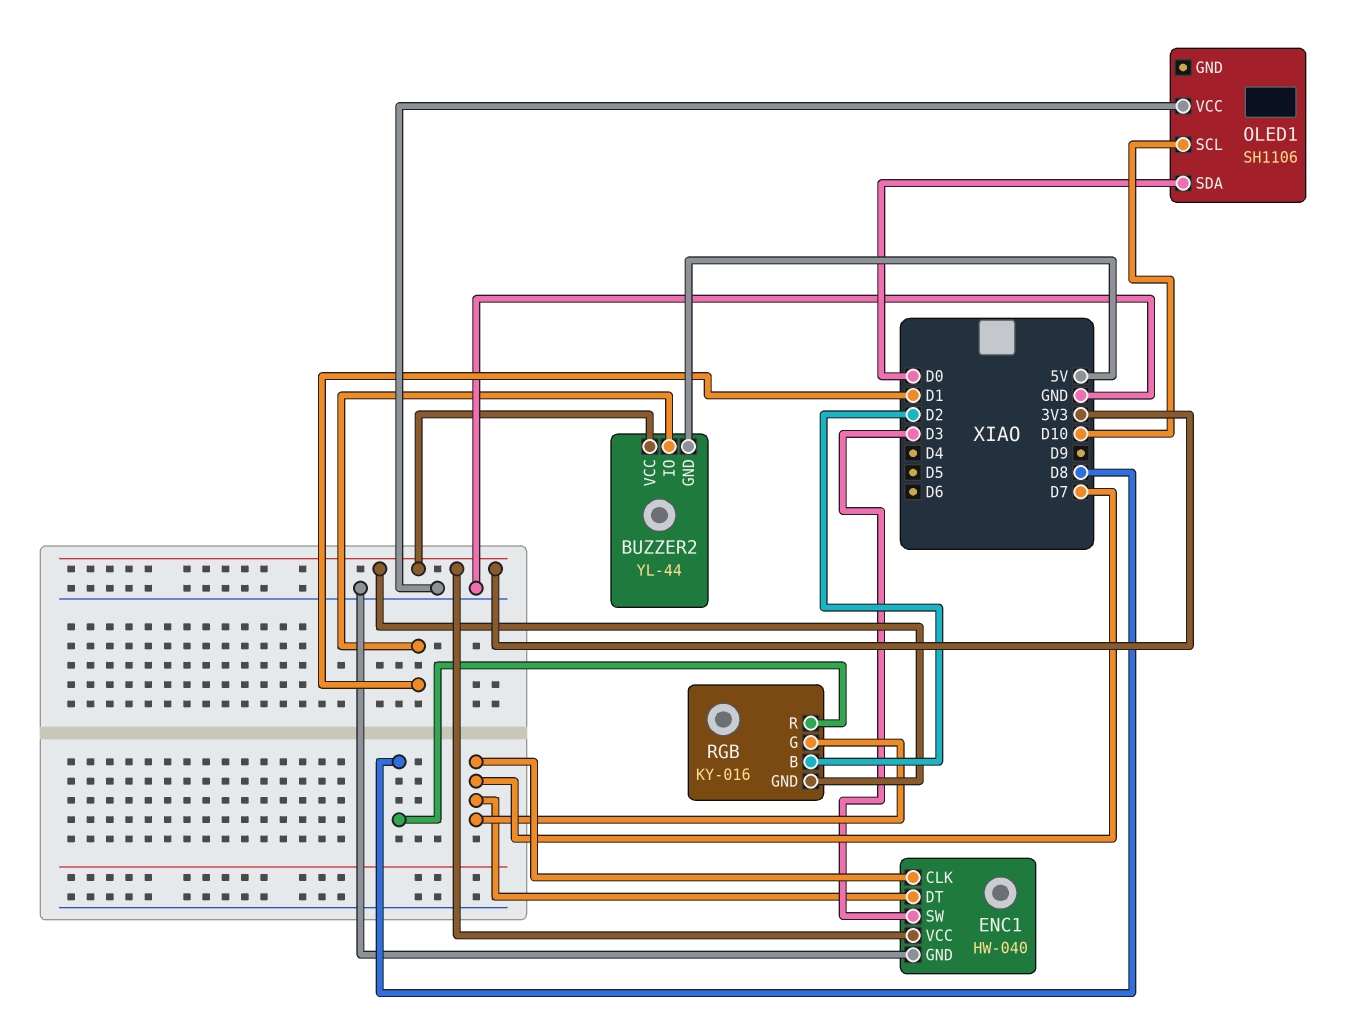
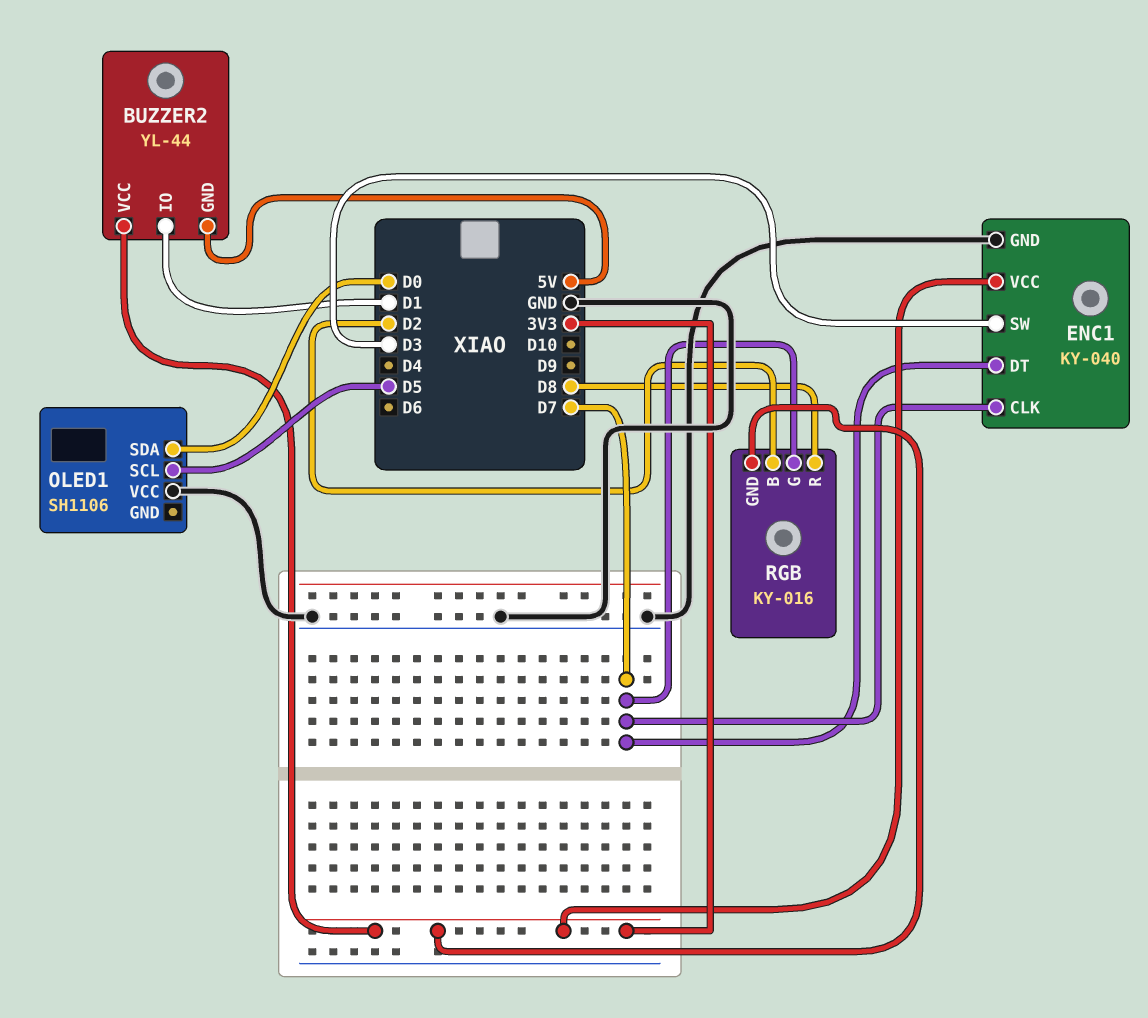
ENC1: HW-040 -> KY-040
OLED1 pin SCL: D10 -> D5

